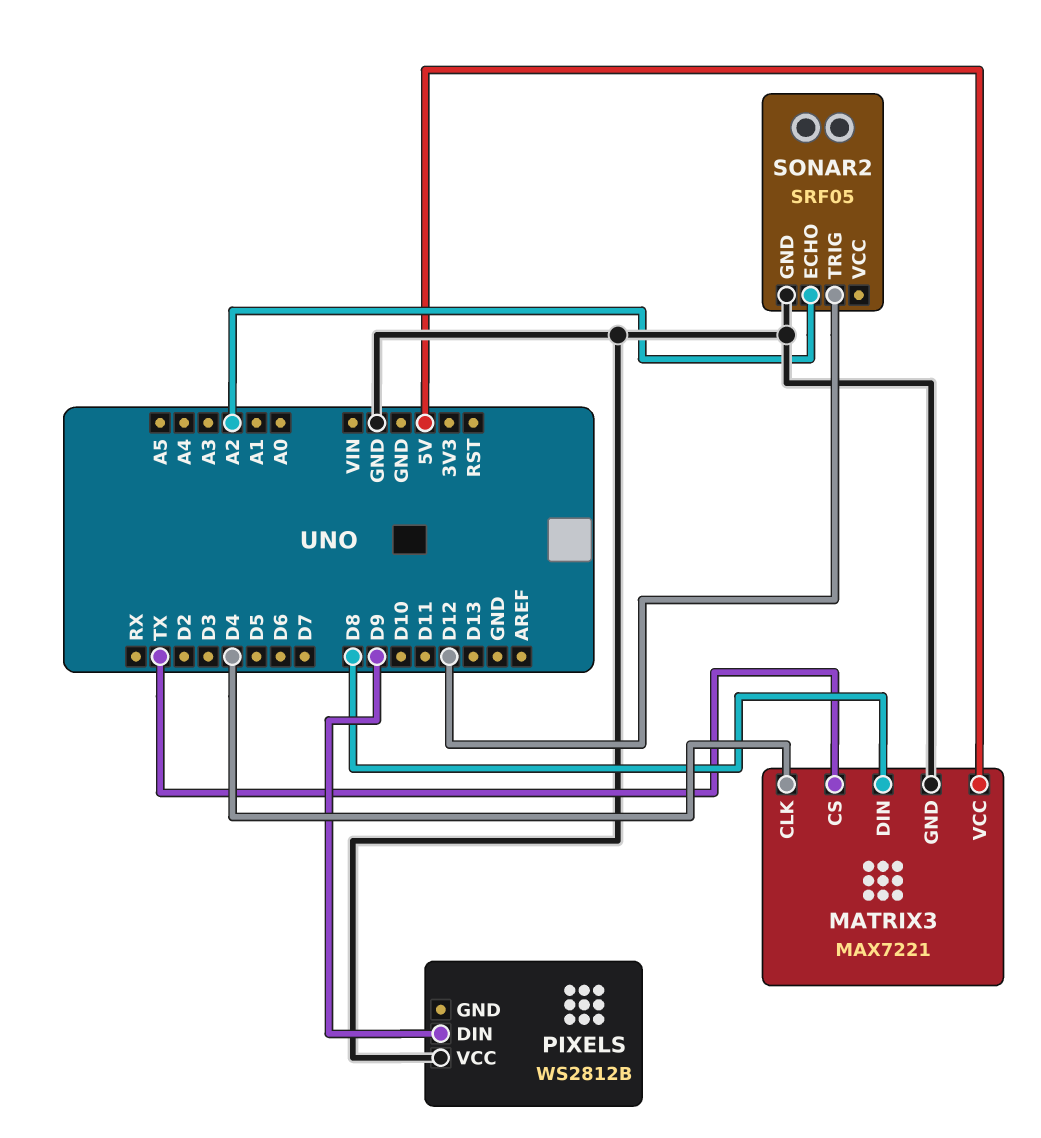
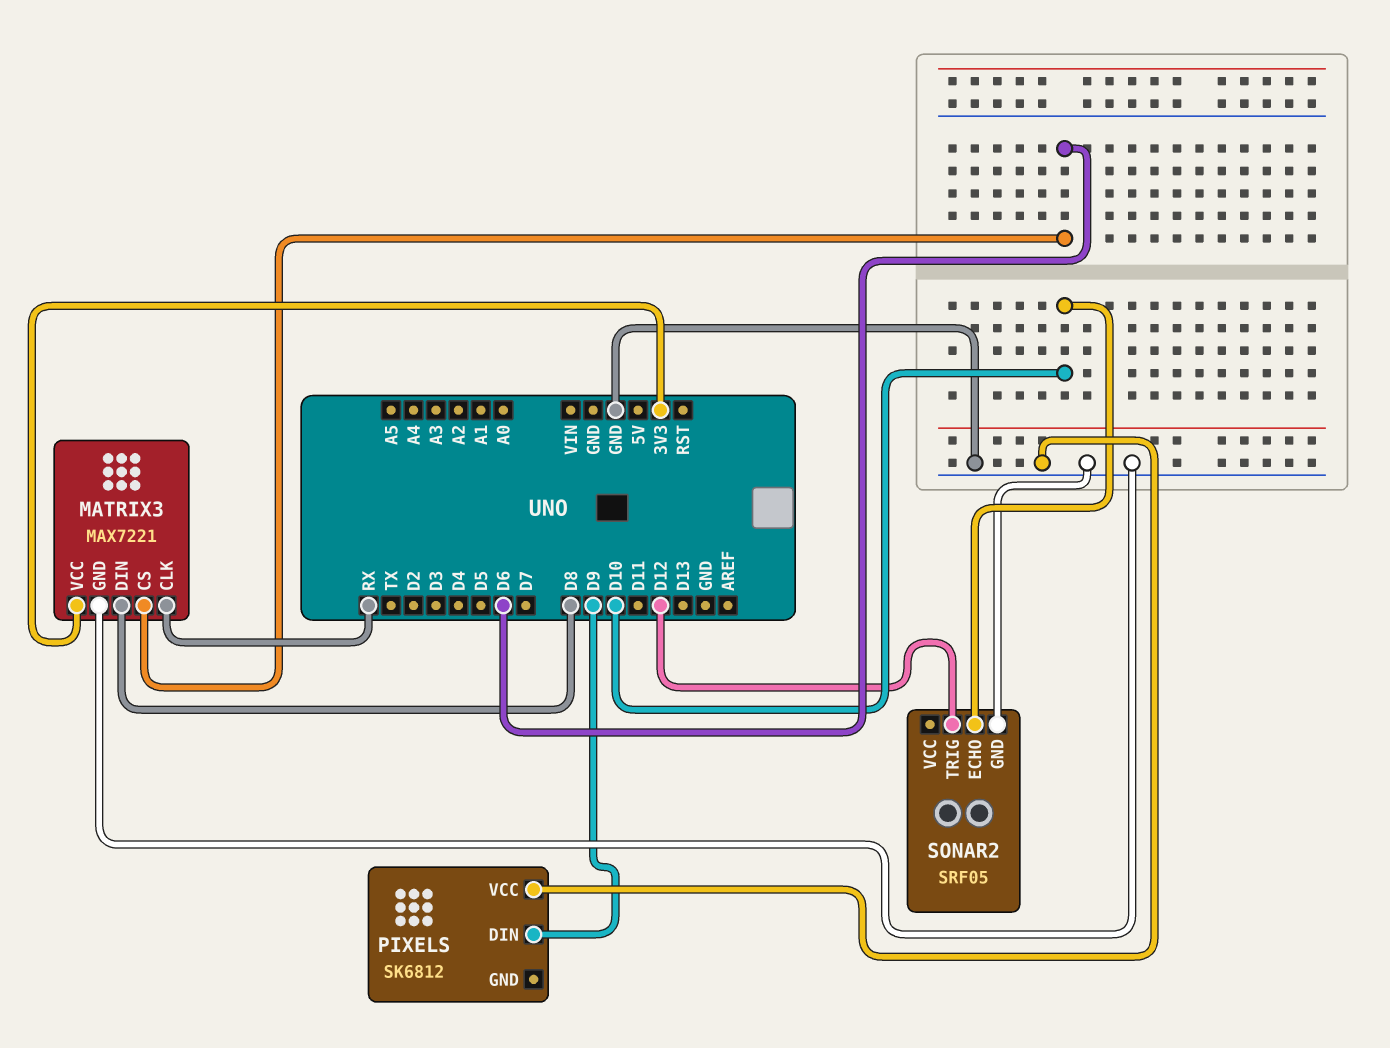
MATRIX3 pin CLK: D4 -> RX
MATRIX3 pin CS: TX -> D6
MATRIX3 pin VCC: 5V -> 3V3
PIXELS: WS2812B -> SK6812
SONAR2 pin ECHO: A2 -> D10

